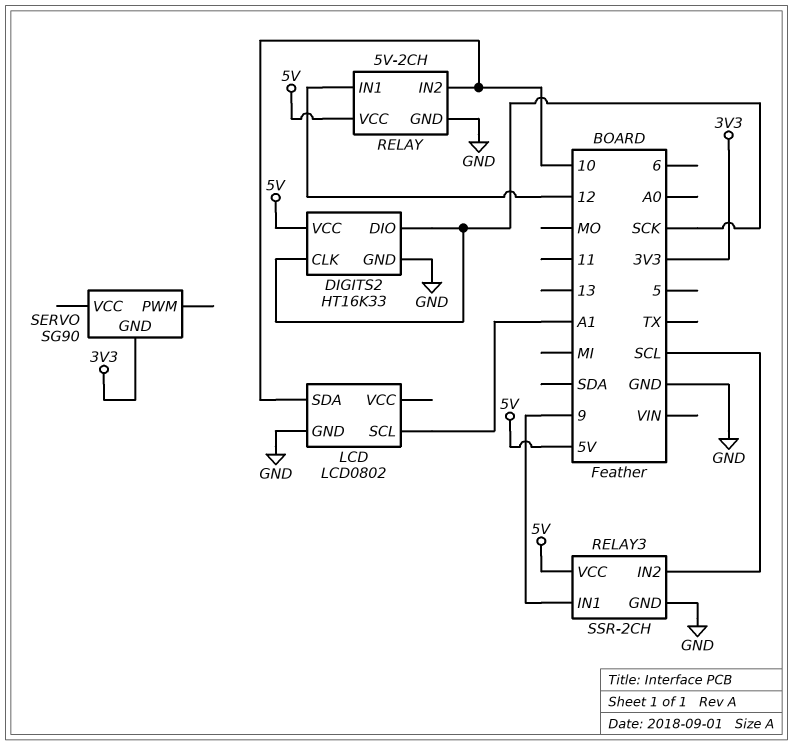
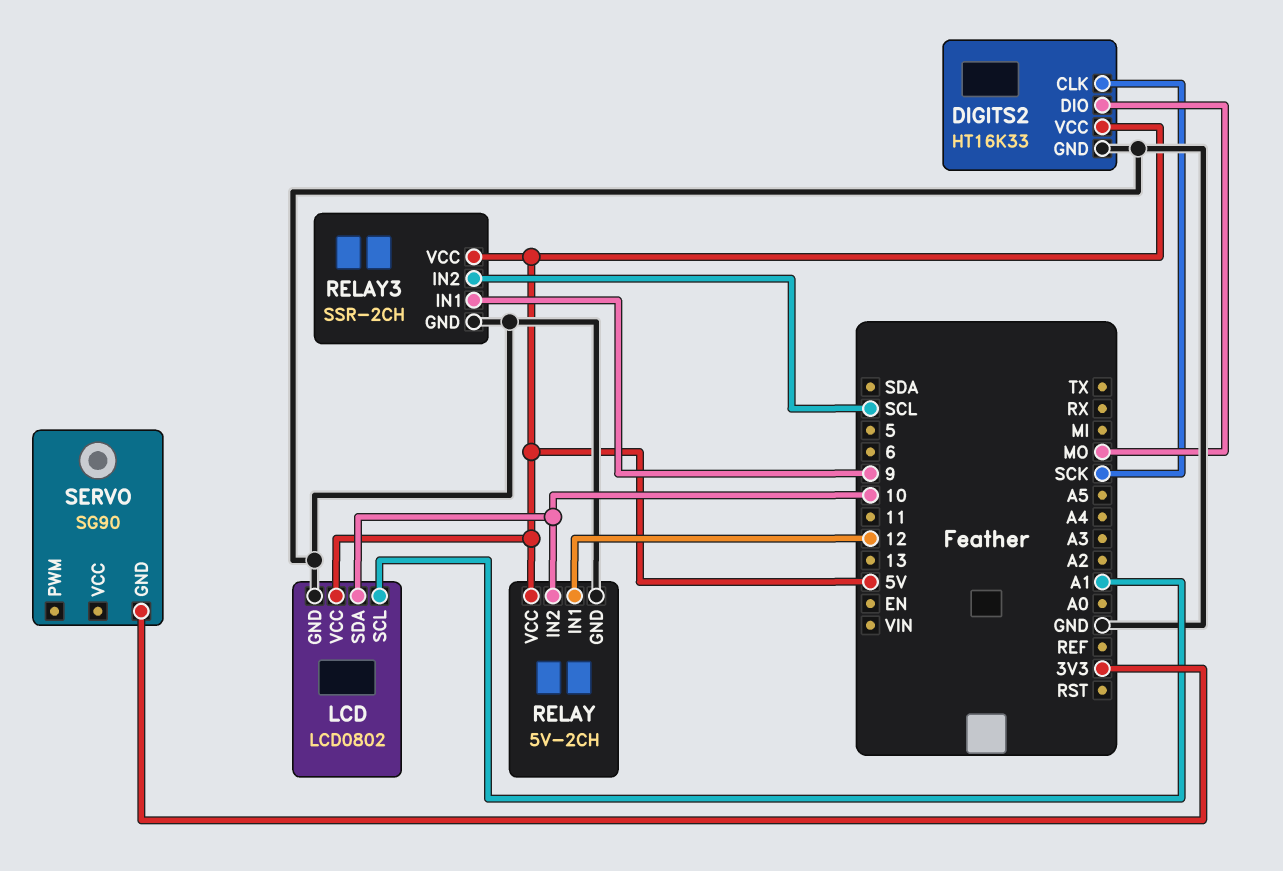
DIGITS2 pin DIO: SCK -> MO
LCD pin VCC: none -> 5V

